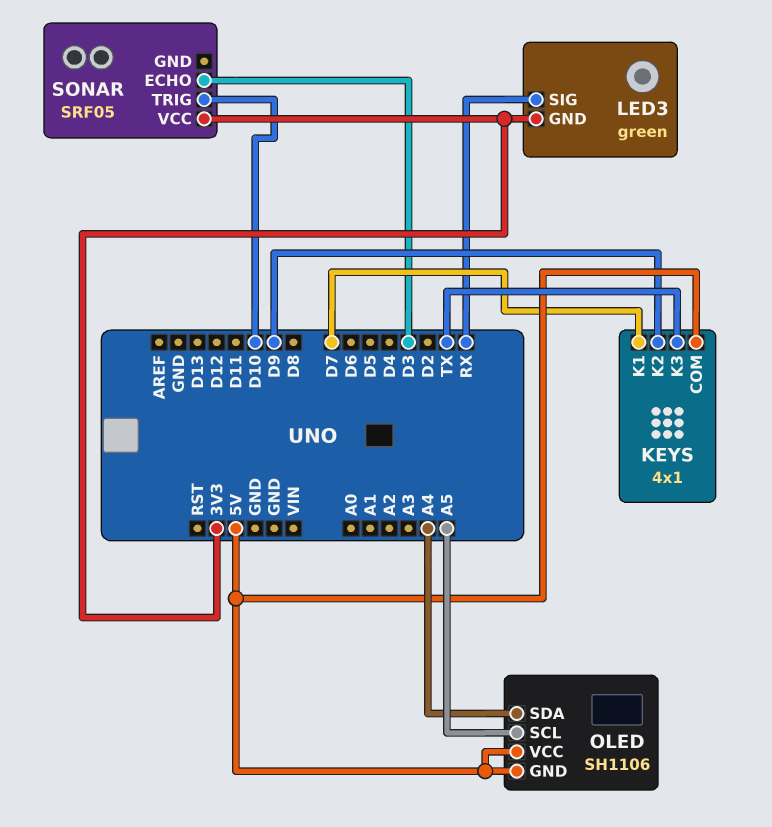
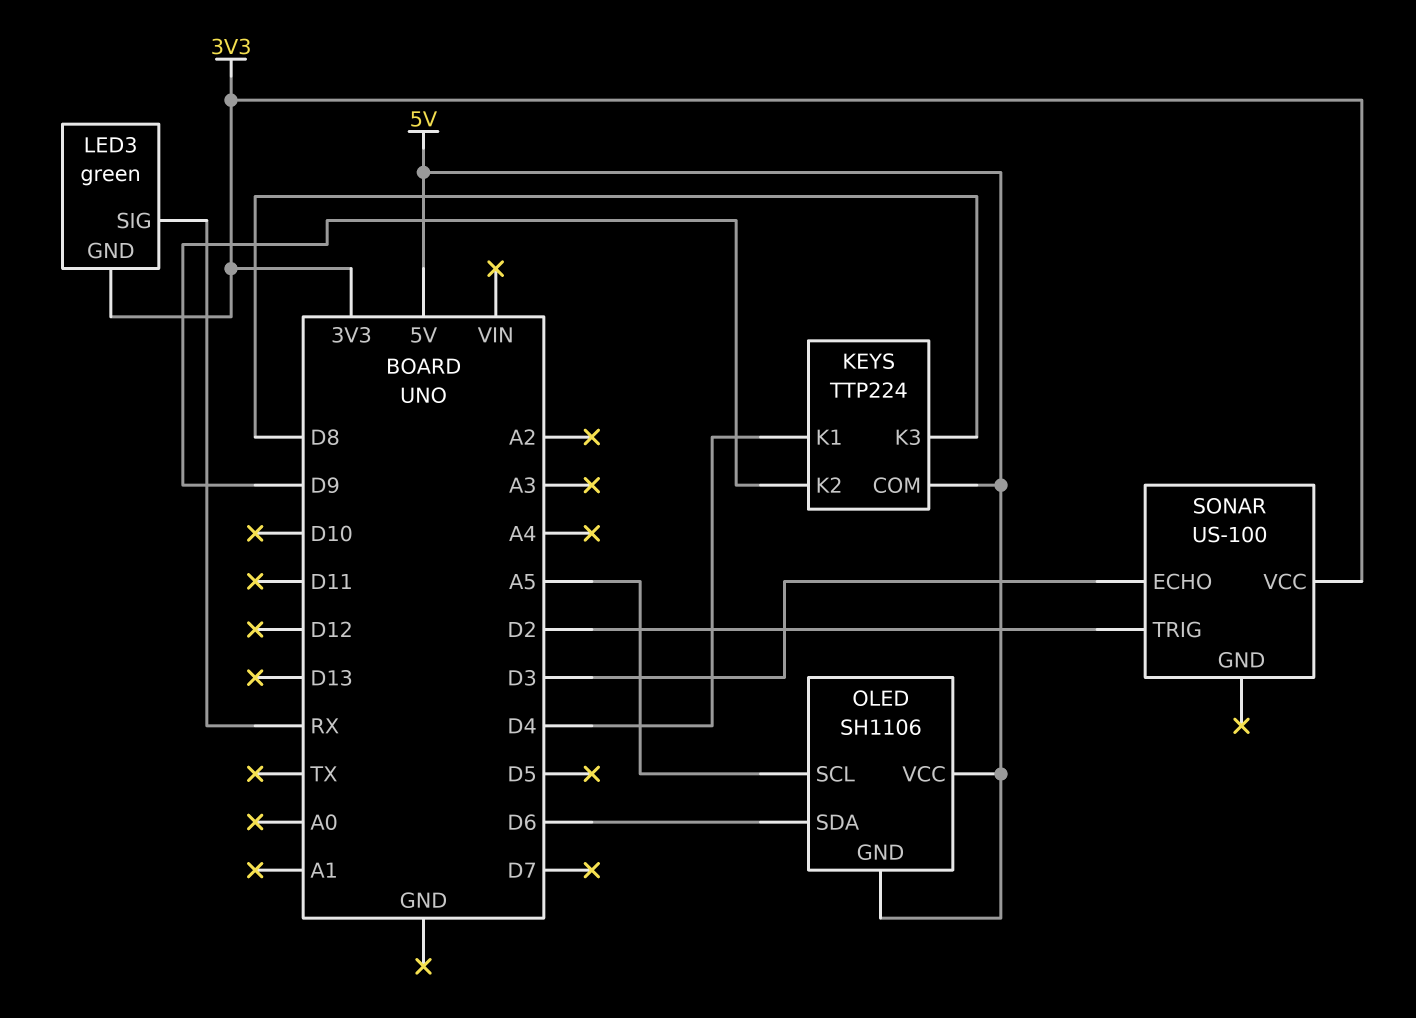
KEYS: 4x1 -> TTP224
KEYS pin K1: D7 -> D4
KEYS pin K3: TX -> D8
OLED pin SDA: A4 -> D6
SONAR: SRF05 -> US-100
SONAR pin TRIG: D10 -> D2

